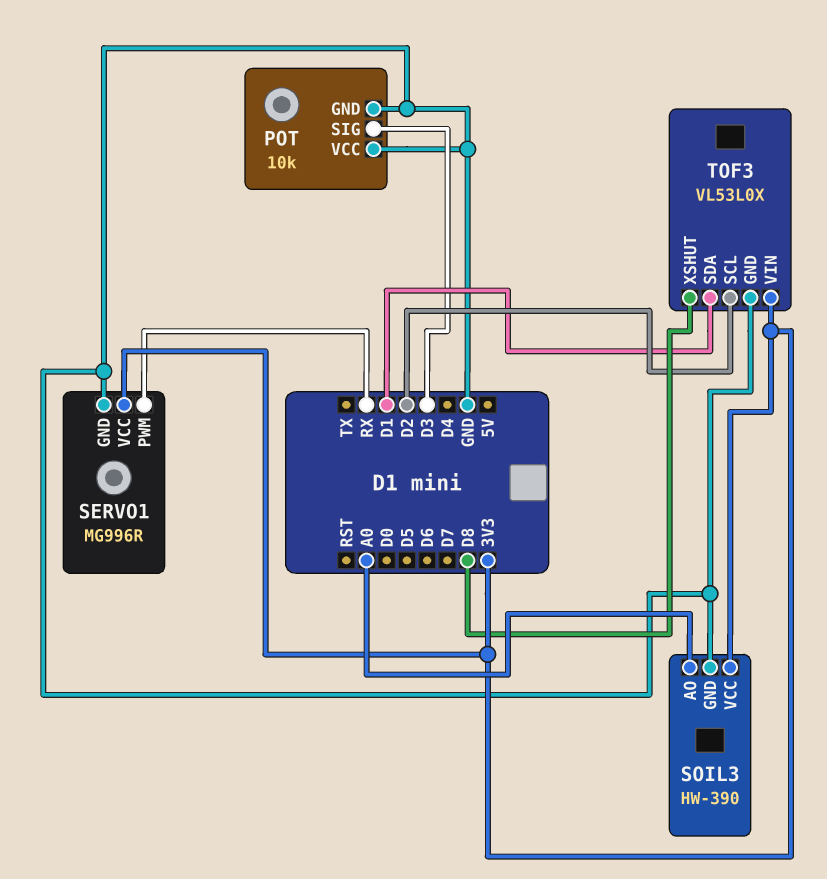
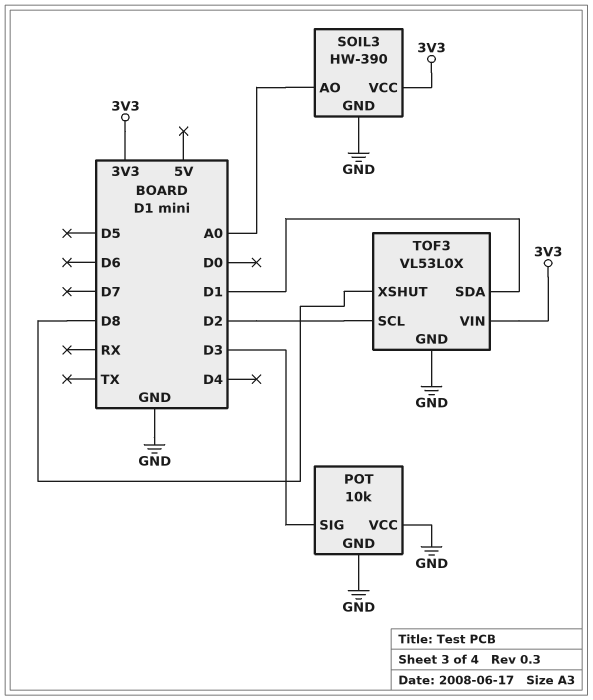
SERVO1: MG996R -> none
SERVO1 pin GND: GND -> none
SERVO1 pin PWM: RX -> none
SERVO1 pin VCC: 3V3 -> none

